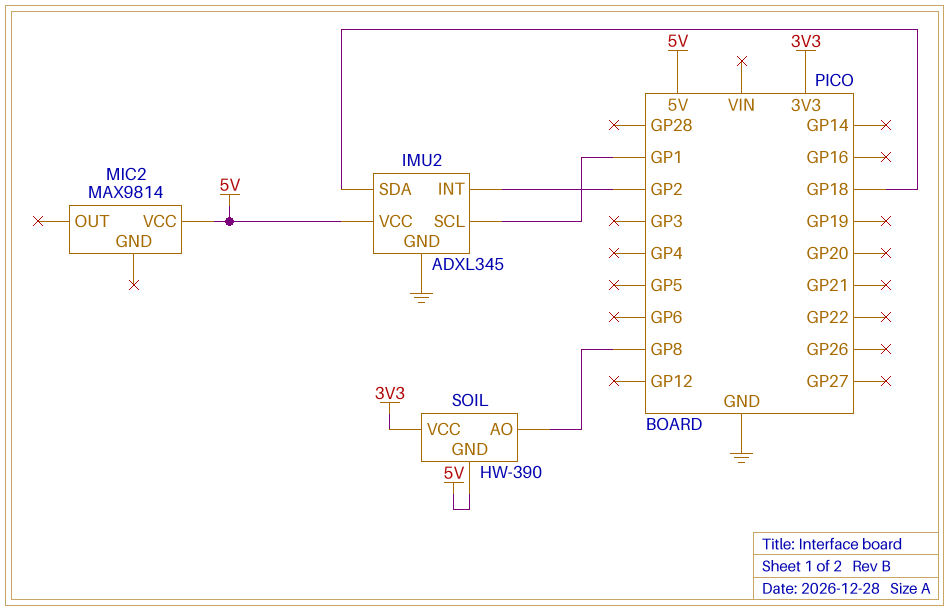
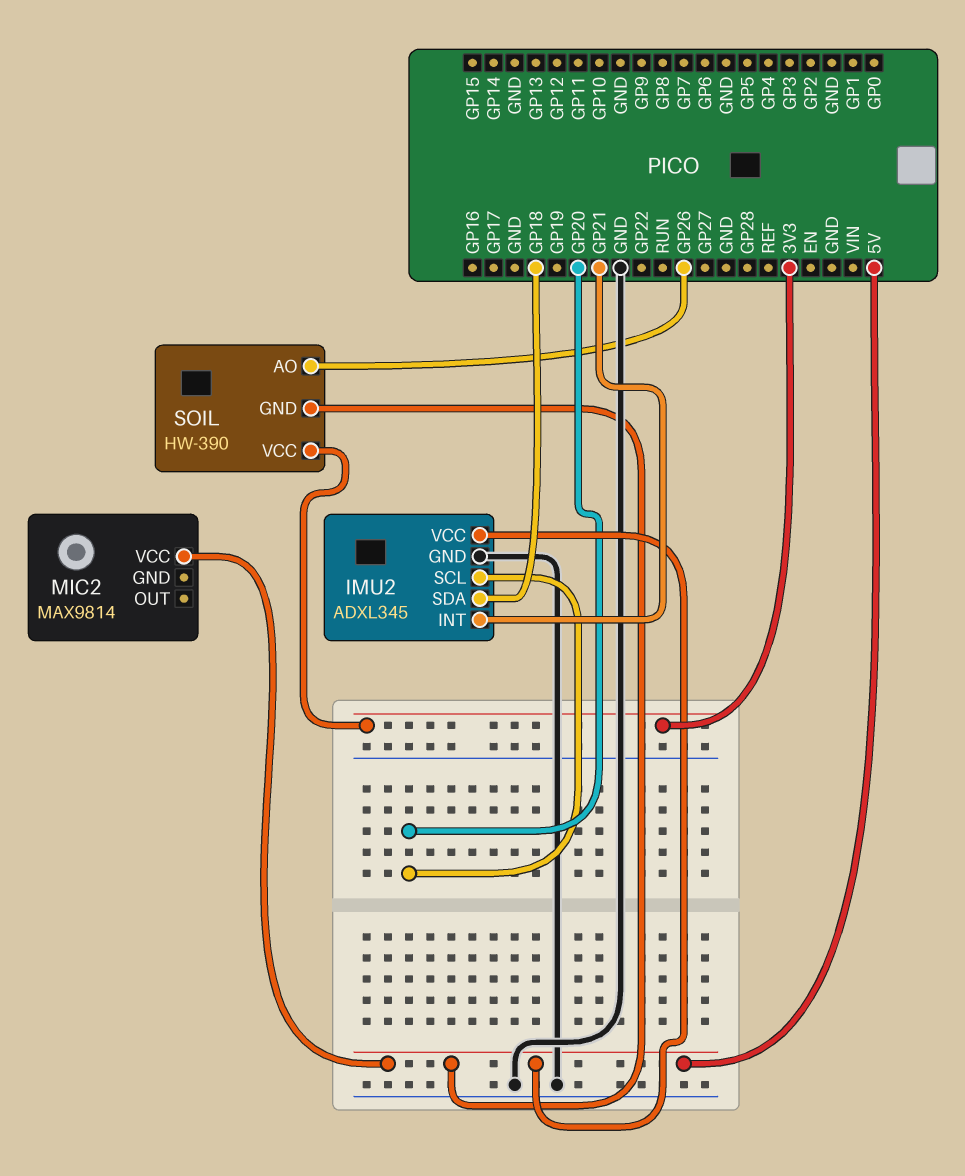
IMU2 pin INT: GP2 -> GP21
IMU2 pin SCL: GP1 -> GP20
SOIL pin AO: GP8 -> GP26

